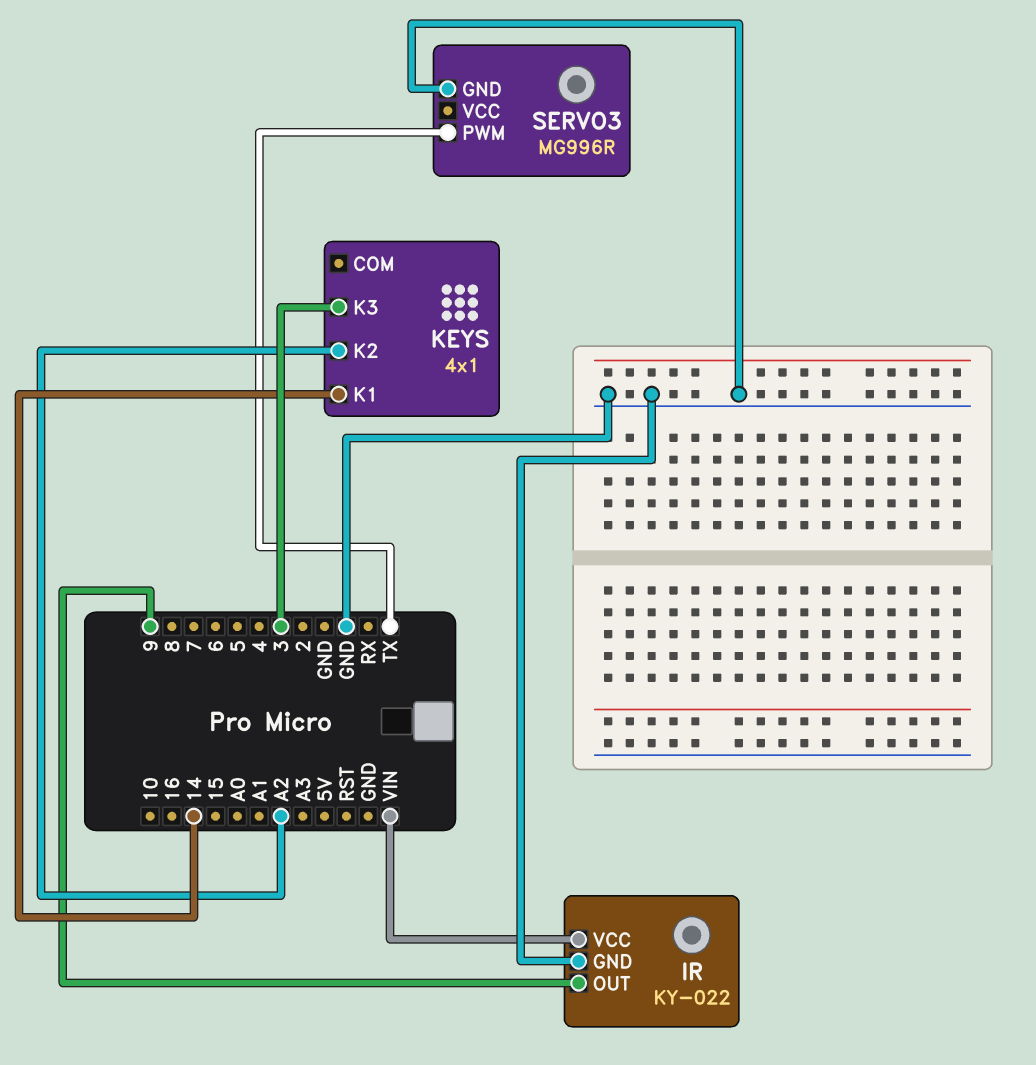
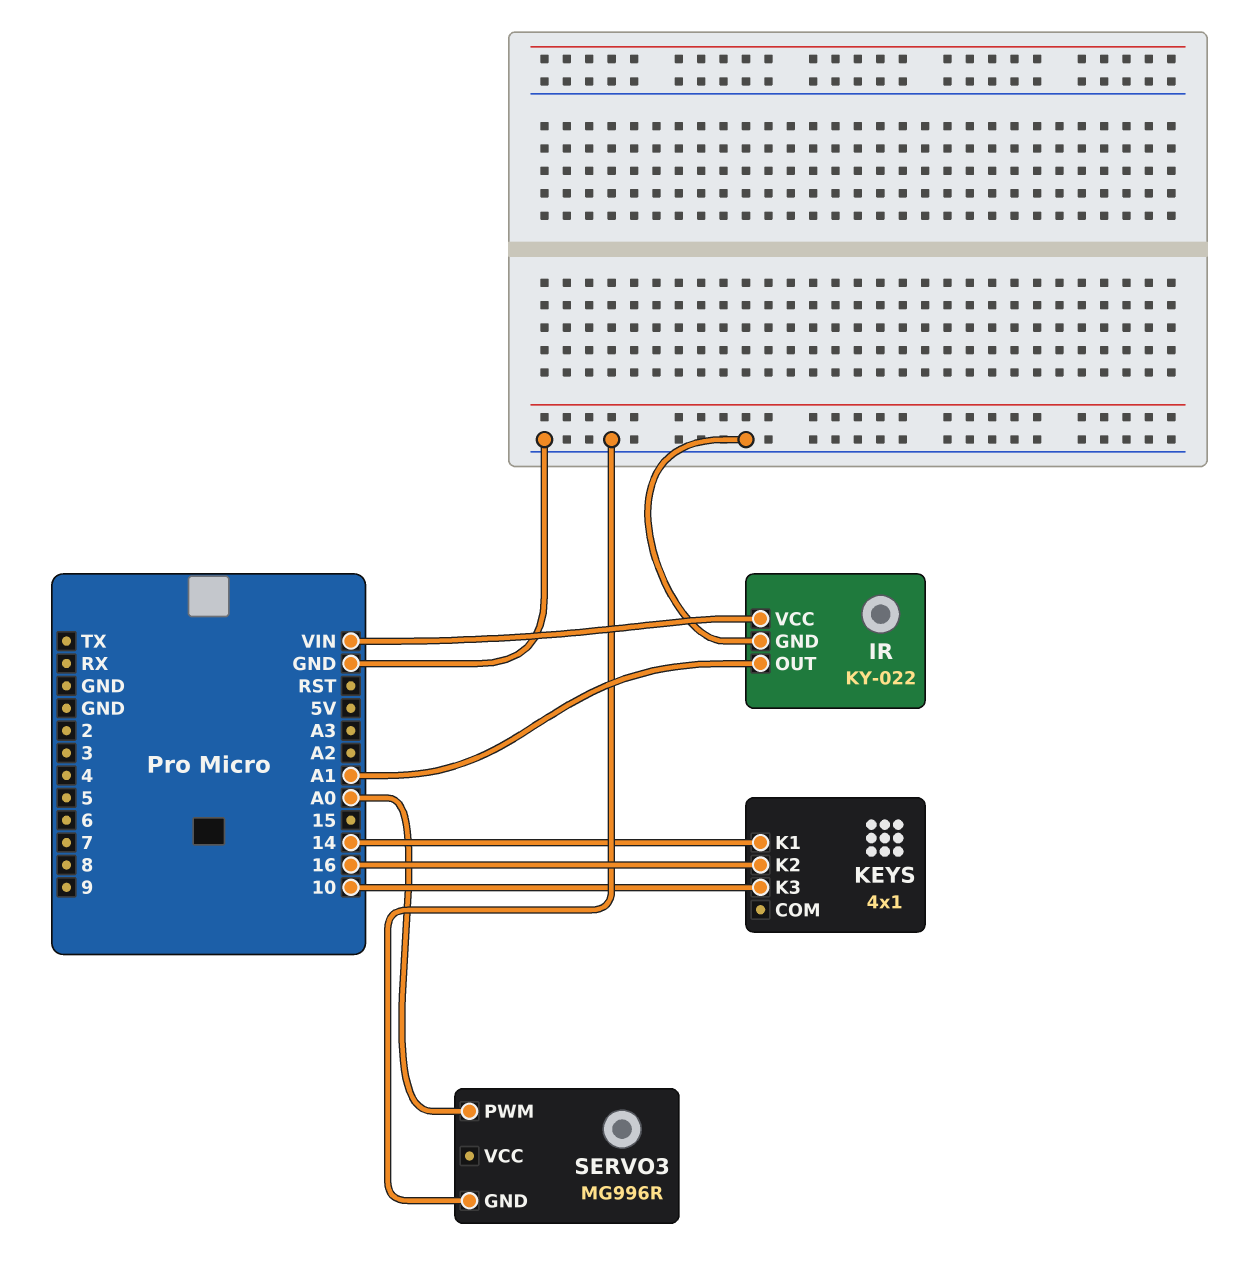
IR pin OUT: 9 -> A1
KEYS pin K2: A2 -> 16
KEYS pin K3: 3 -> 10
SERVO3 pin PWM: TX -> A0

